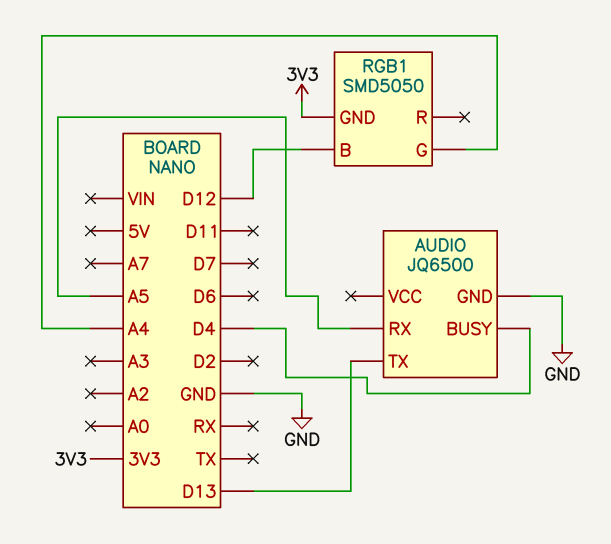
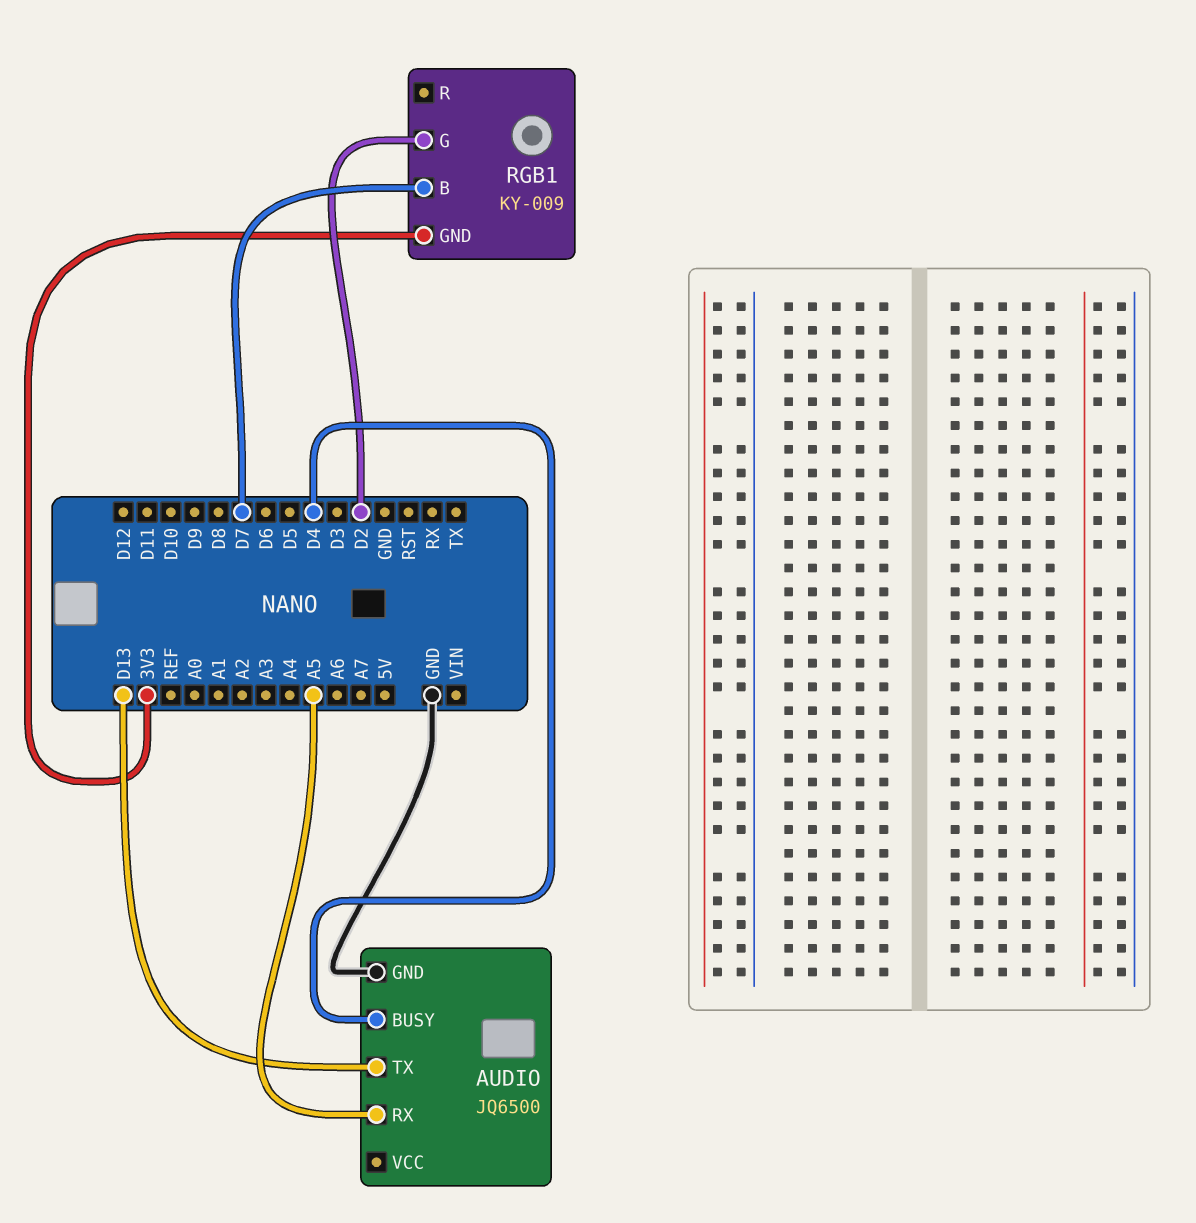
RGB1: SMD5050 -> KY-009
RGB1 pin B: D12 -> D7
RGB1 pin G: A4 -> D2

